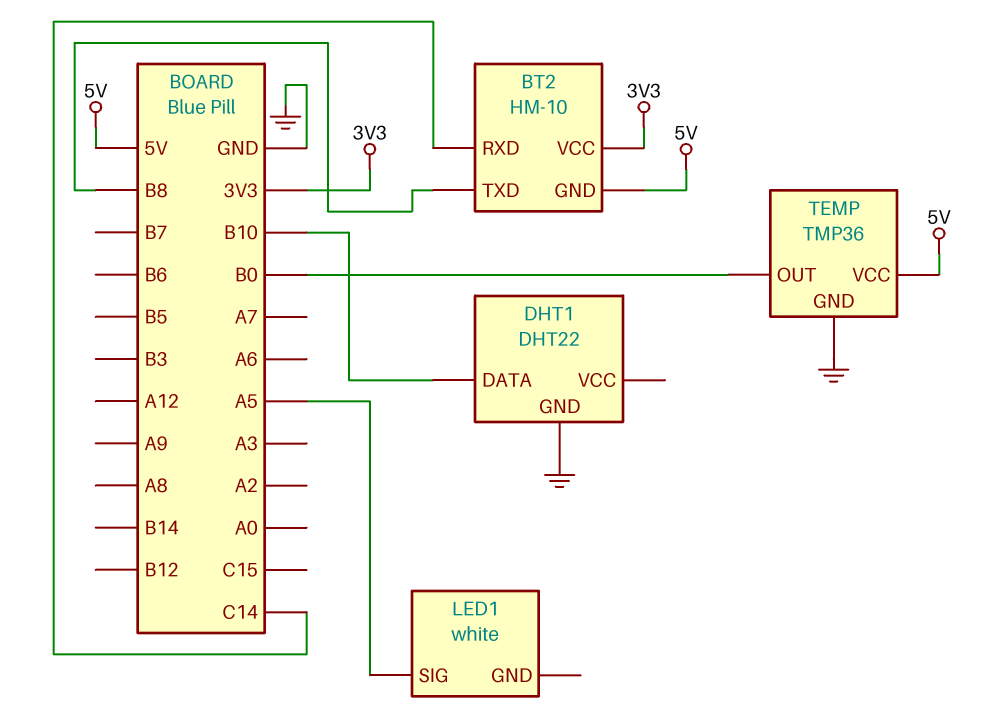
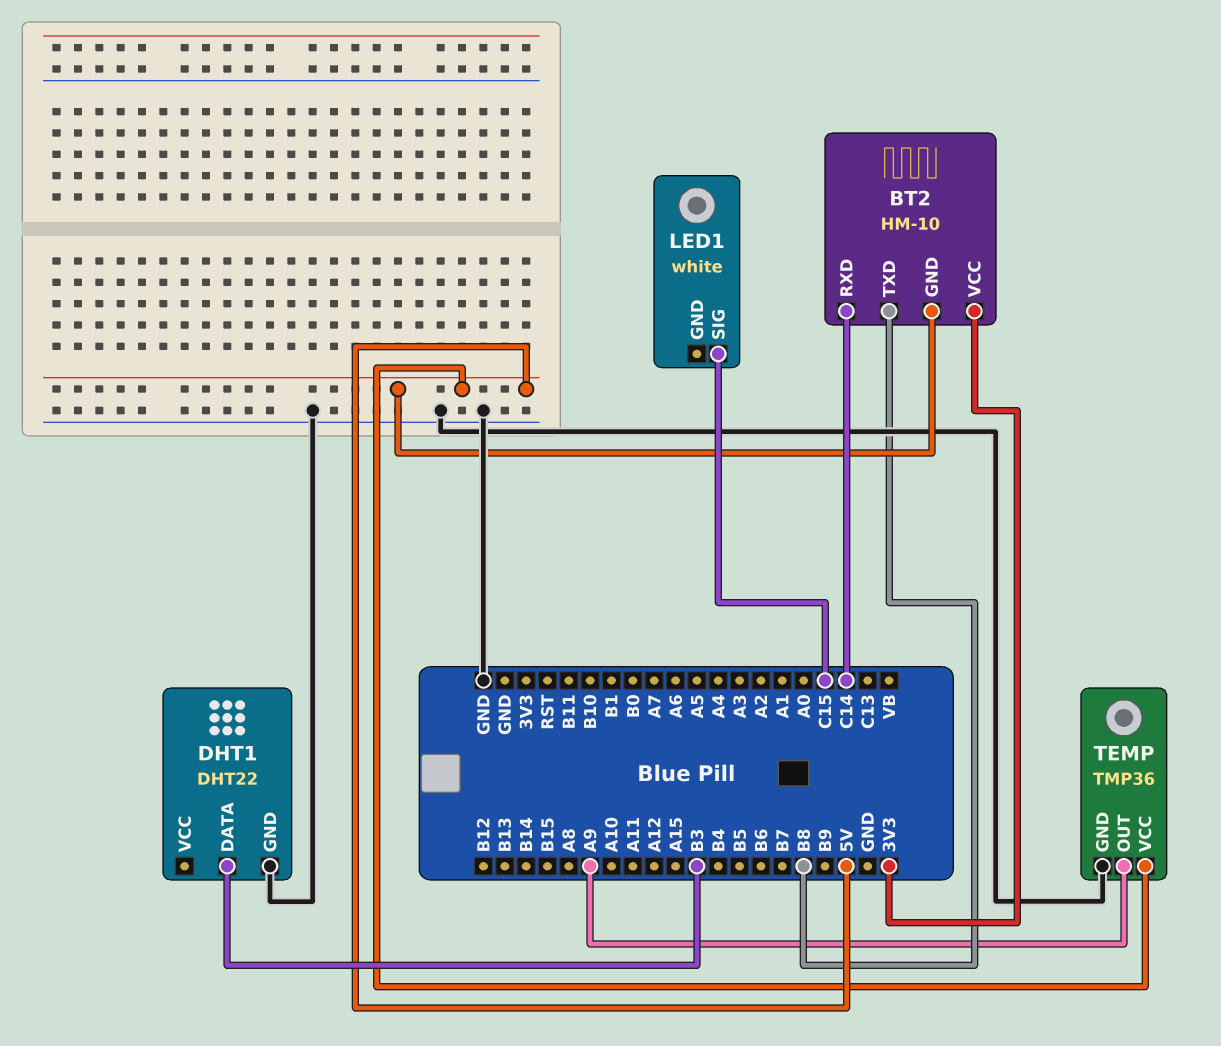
DHT1 pin DATA: B10 -> B3
LED1 pin SIG: A5 -> C15
TEMP pin OUT: B0 -> A9

